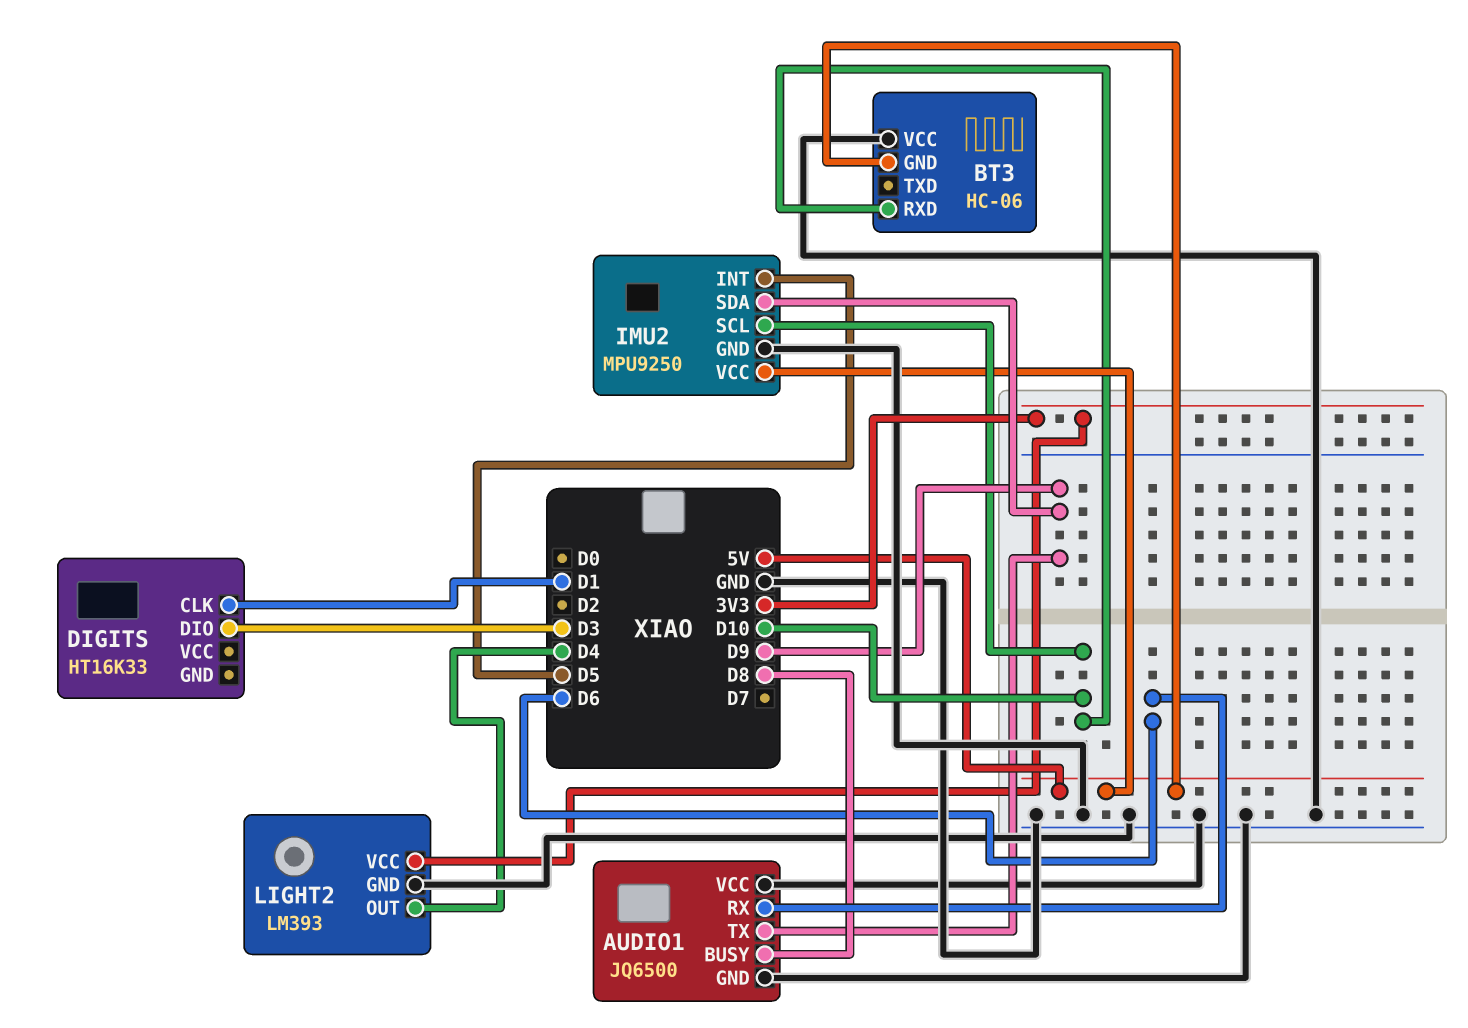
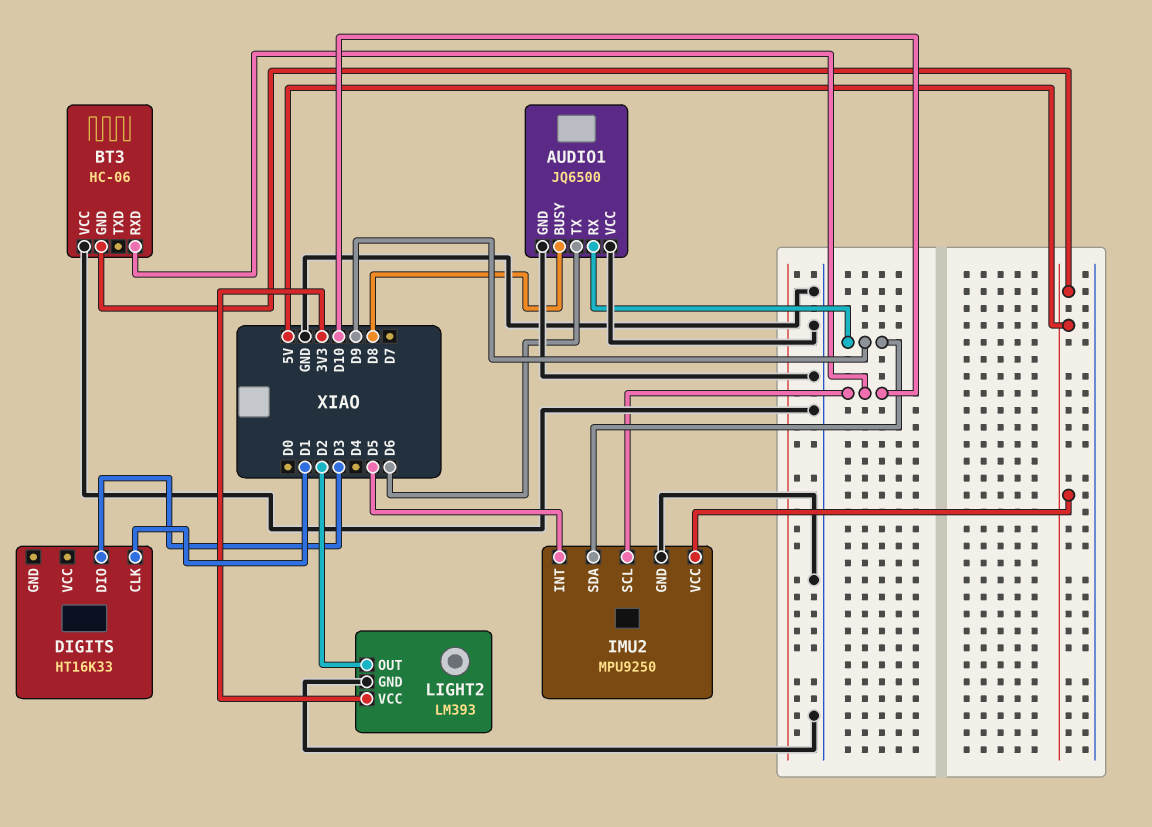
AUDIO1 pin RX: D6 -> D9
AUDIO1 pin TX: D9 -> D6
LIGHT2 pin OUT: D4 -> D2

